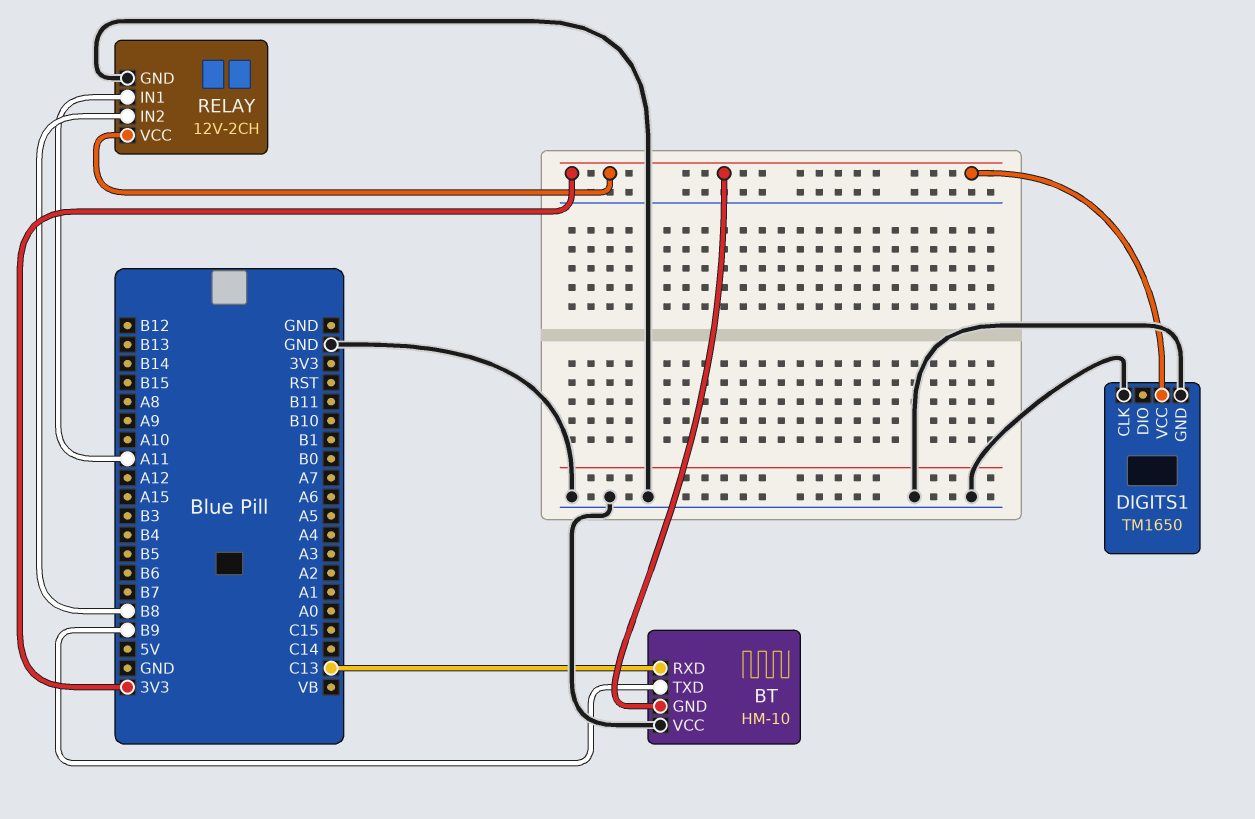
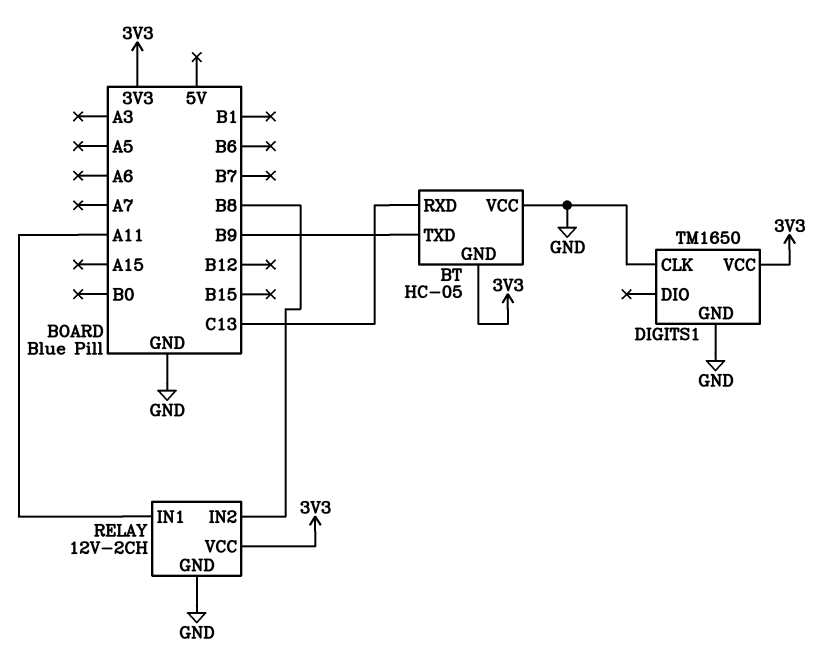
BT: HM-10 -> HC-05

